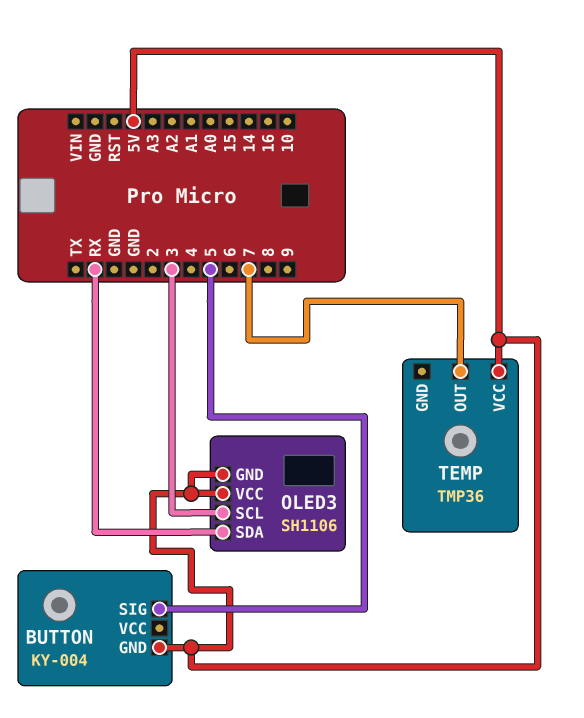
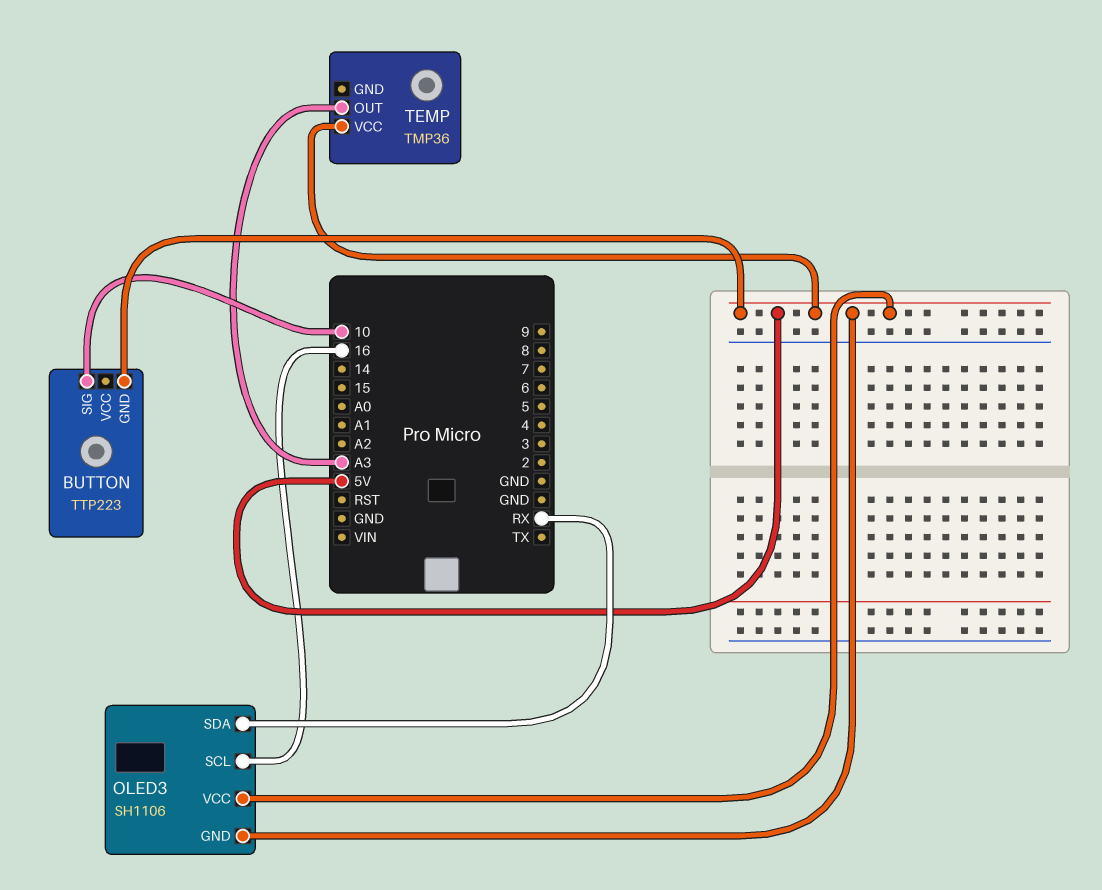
BUTTON: KY-004 -> TTP223
BUTTON pin SIG: 5 -> 10
OLED3 pin SCL: 3 -> 16
TEMP pin OUT: 7 -> A3

